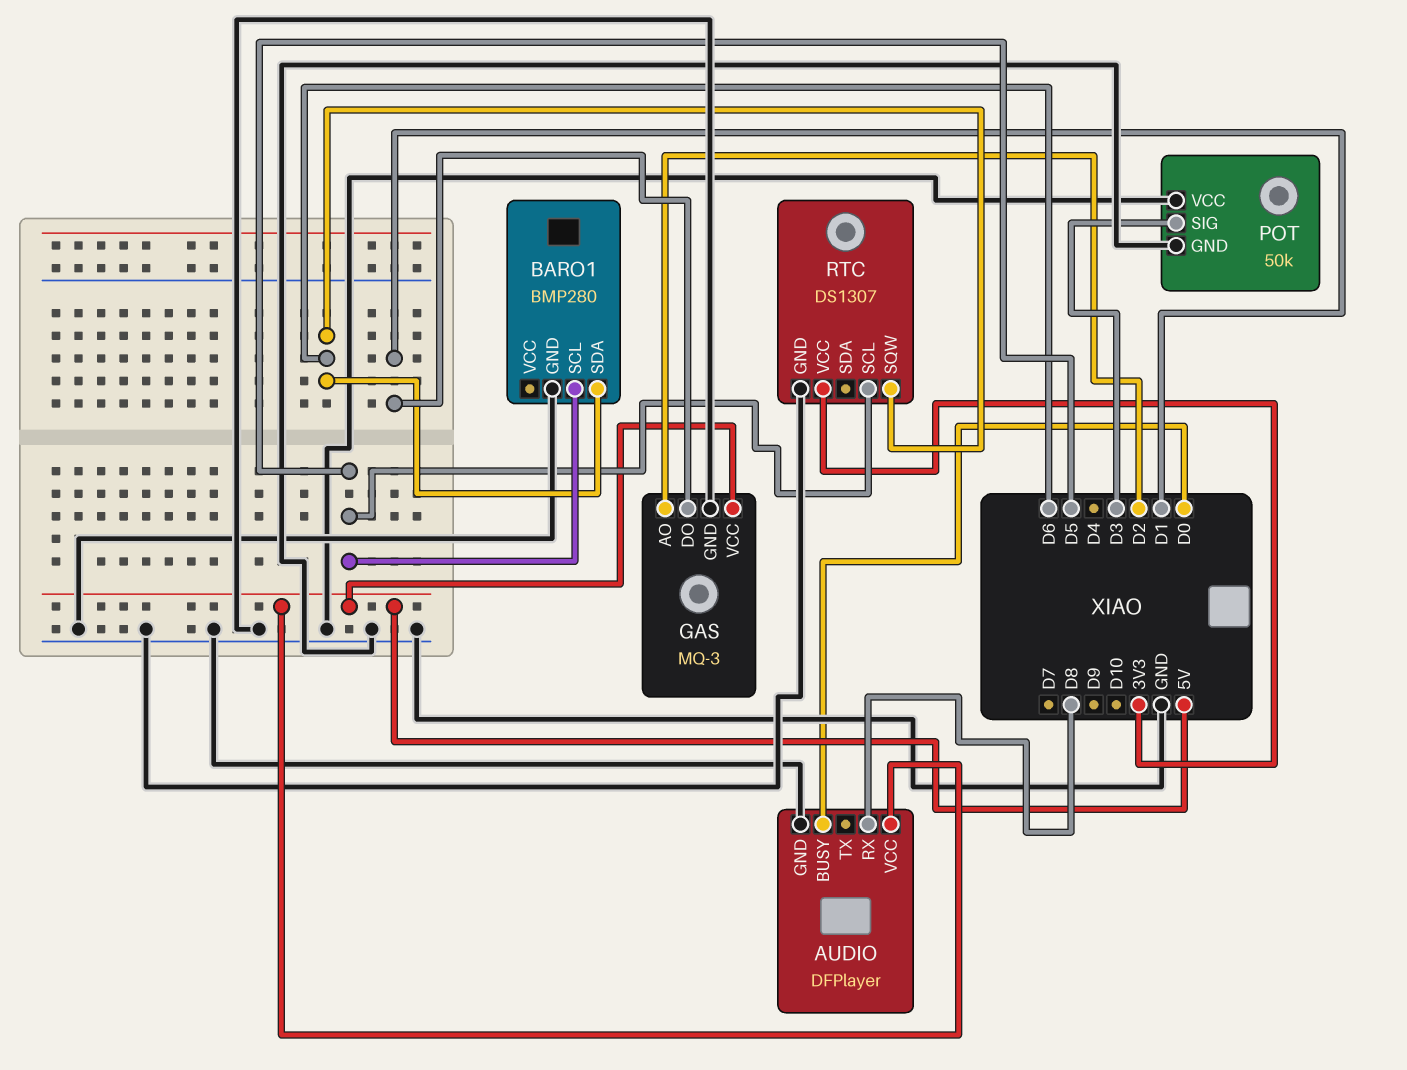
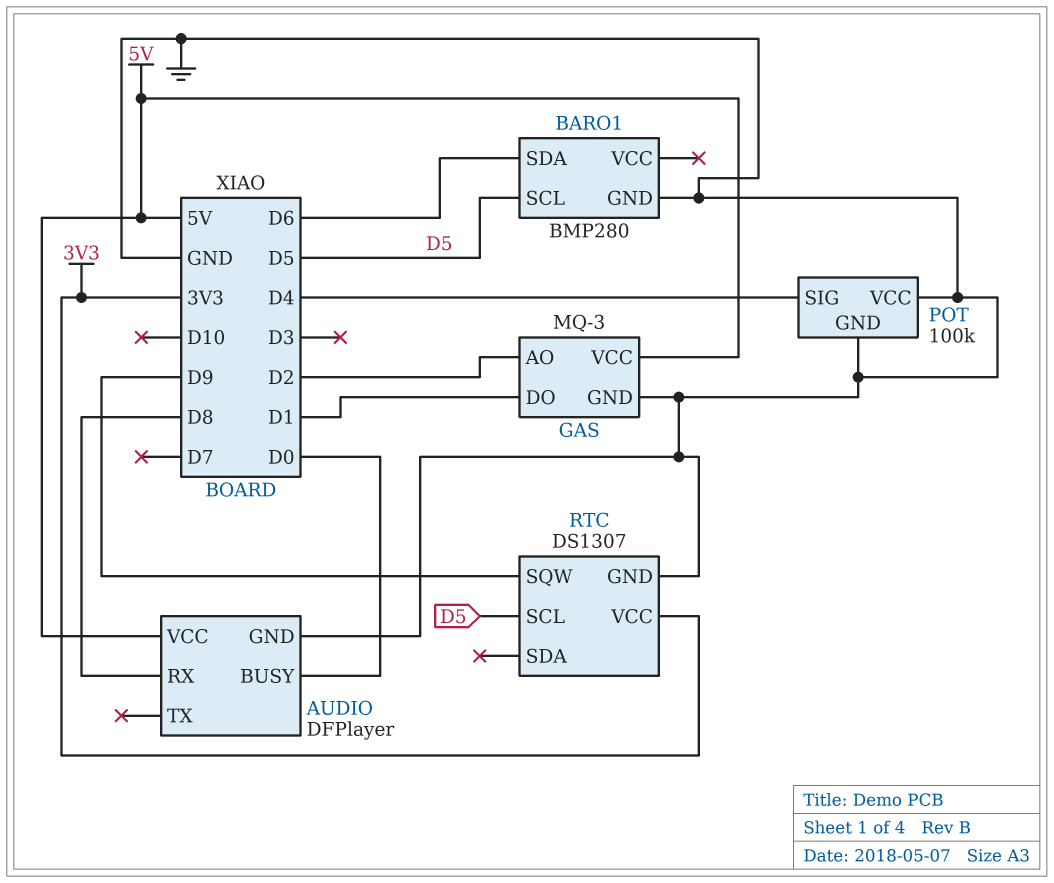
POT: 50k -> 100k
POT pin SIG: D3 -> D4
RTC pin SQW: D6 -> D9

